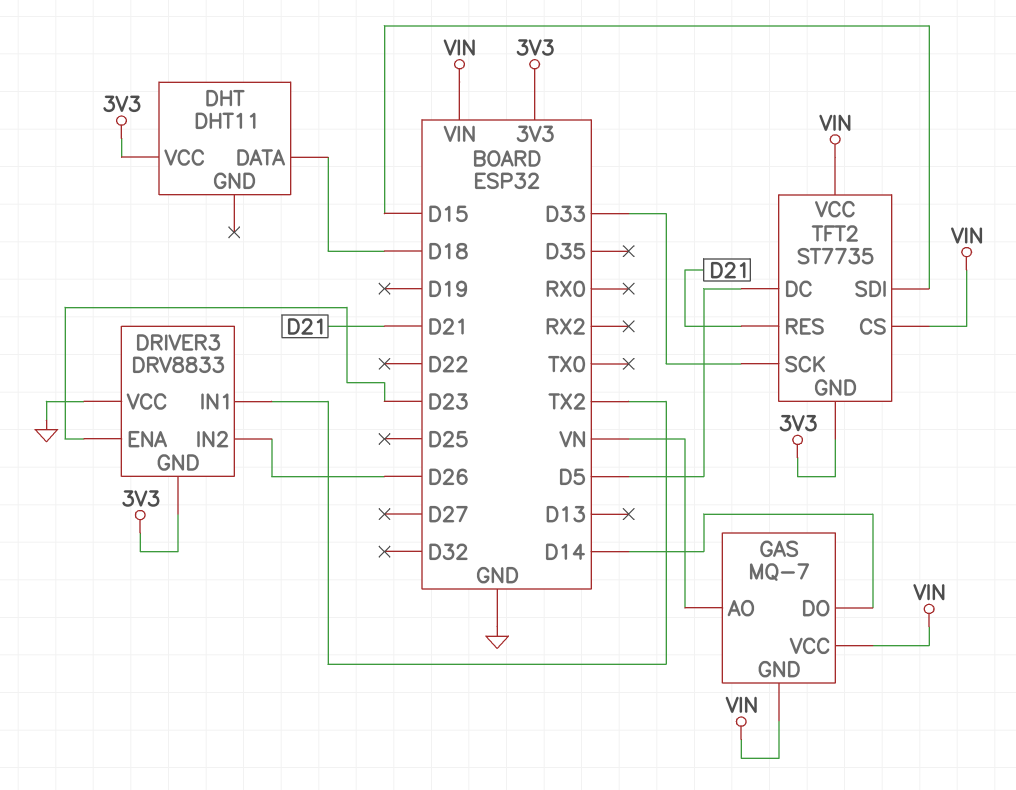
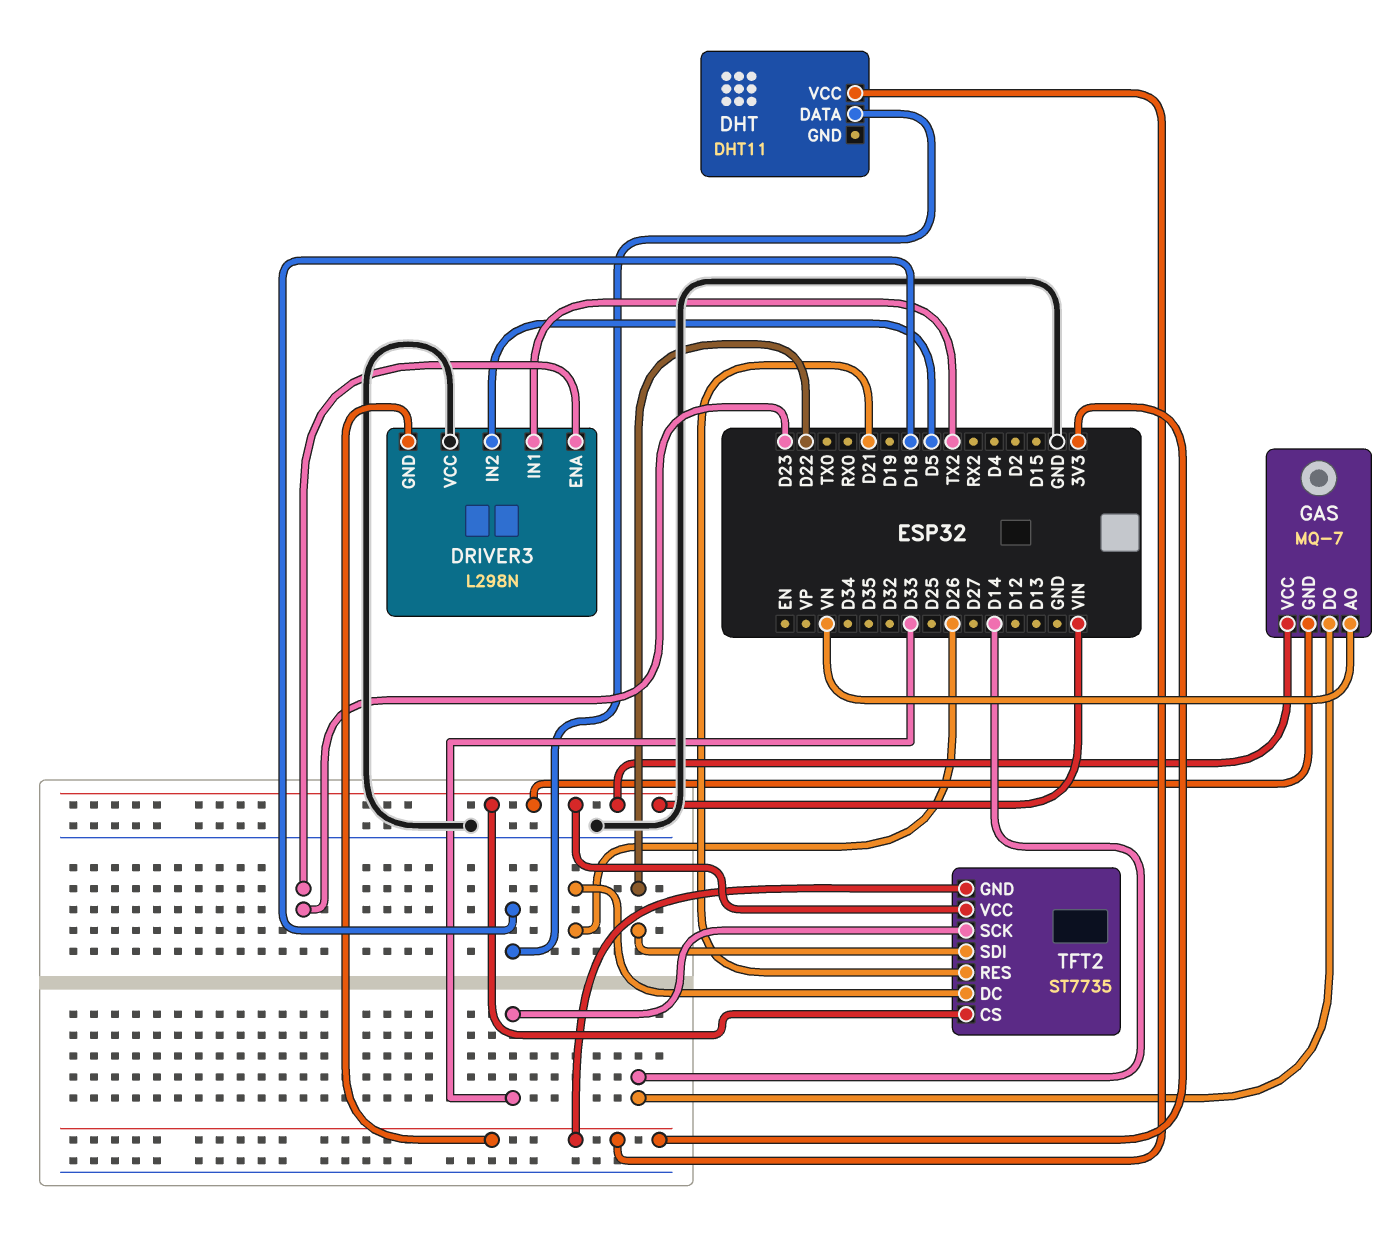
DRIVER3: DRV8833 -> L298N
DRIVER3 pin IN2: D26 -> D5
TFT2 pin DC: D5 -> D26
TFT2 pin SDI: D15 -> D22

